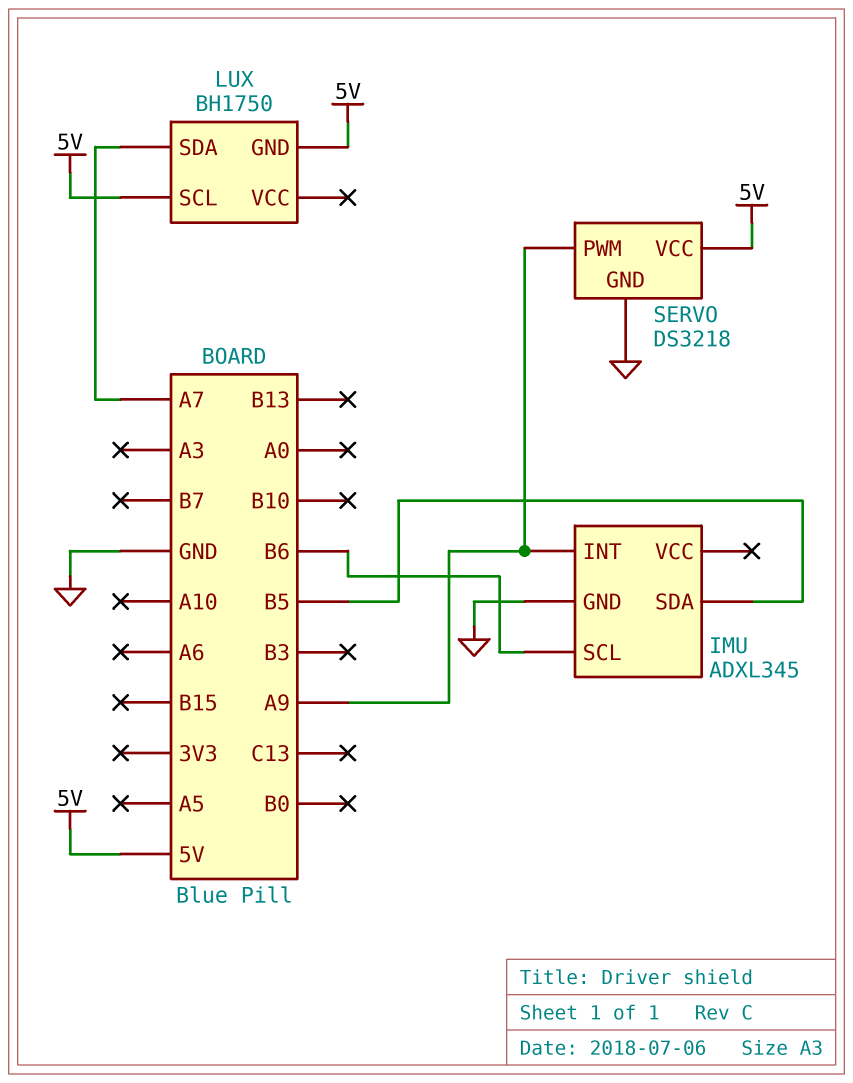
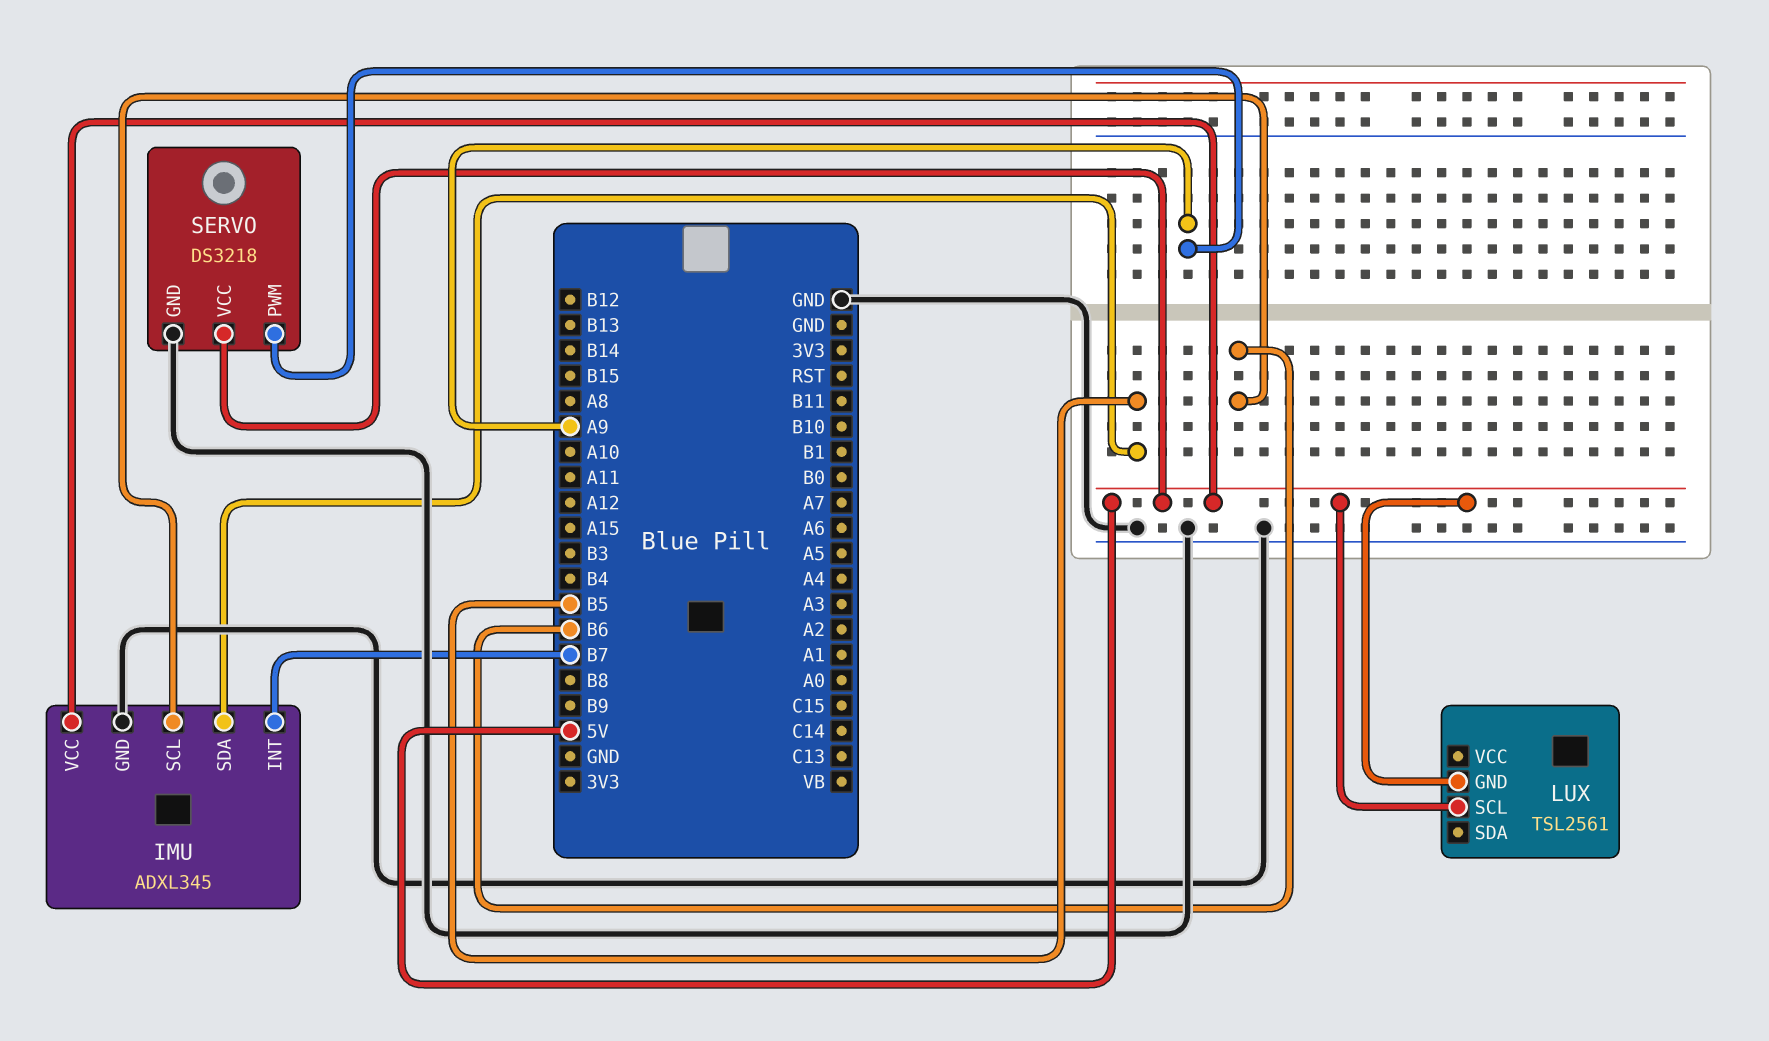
IMU pin INT: A9 -> B7
IMU pin VCC: none -> 5V
LUX: BH1750 -> TSL2561
LUX pin SDA: A7 -> none

